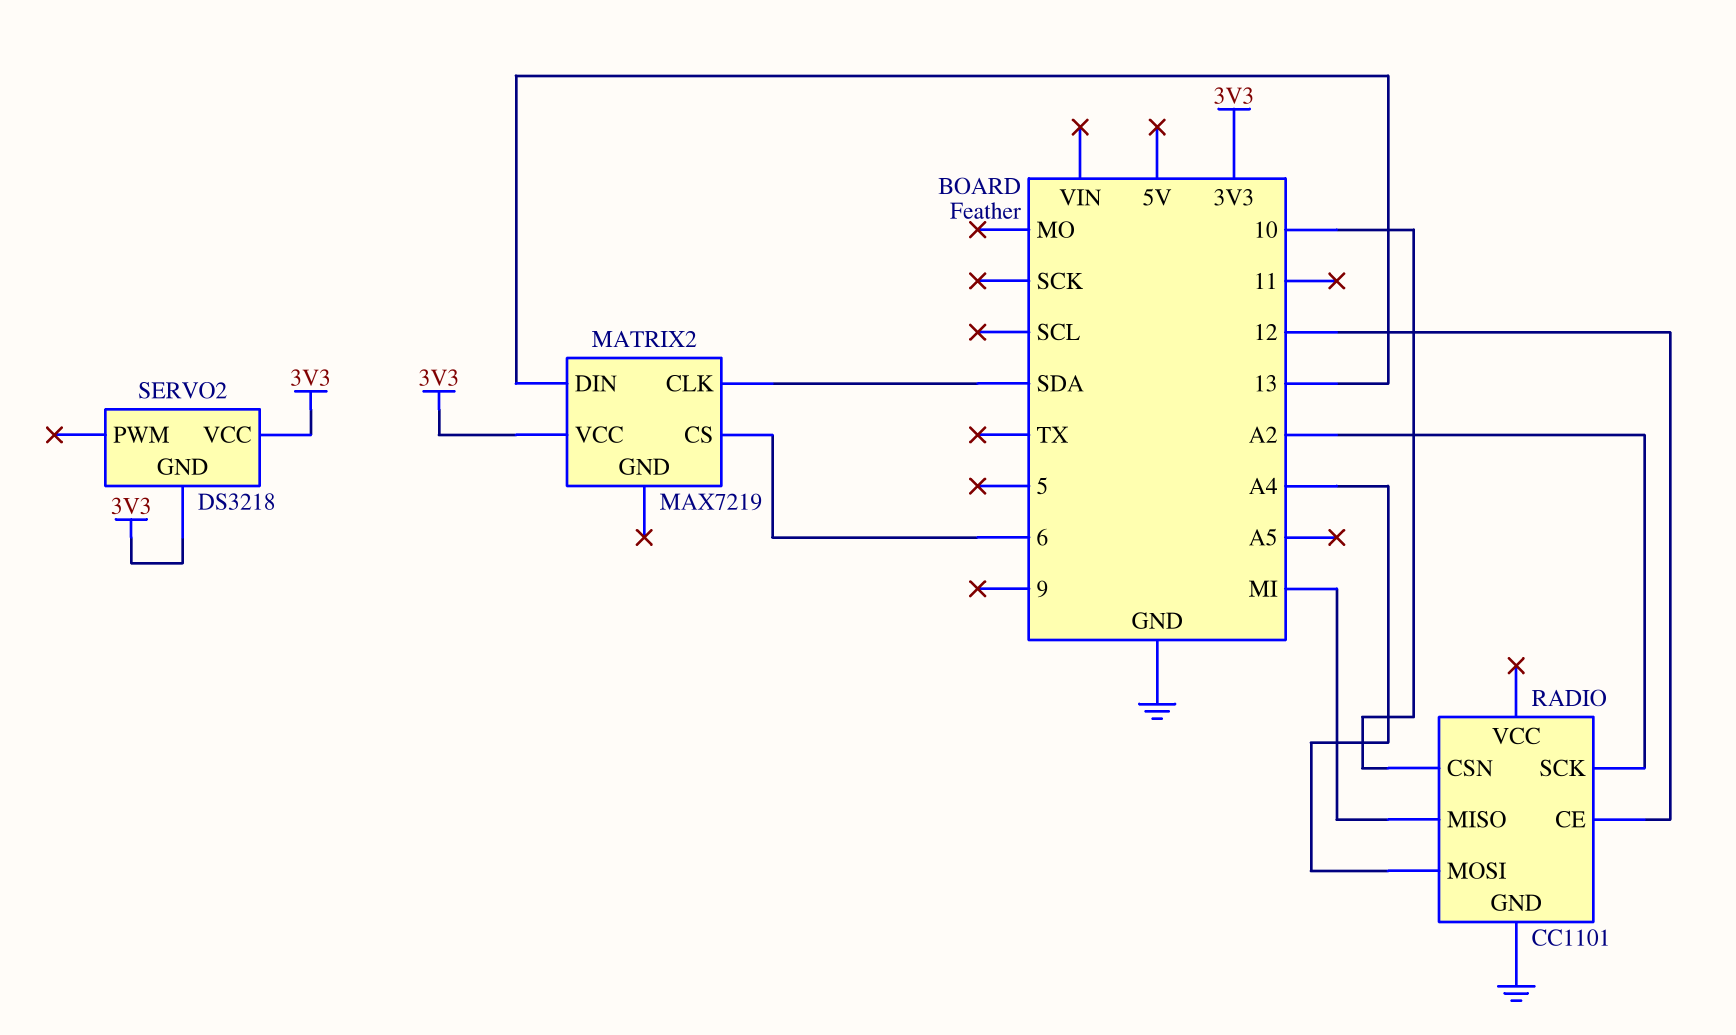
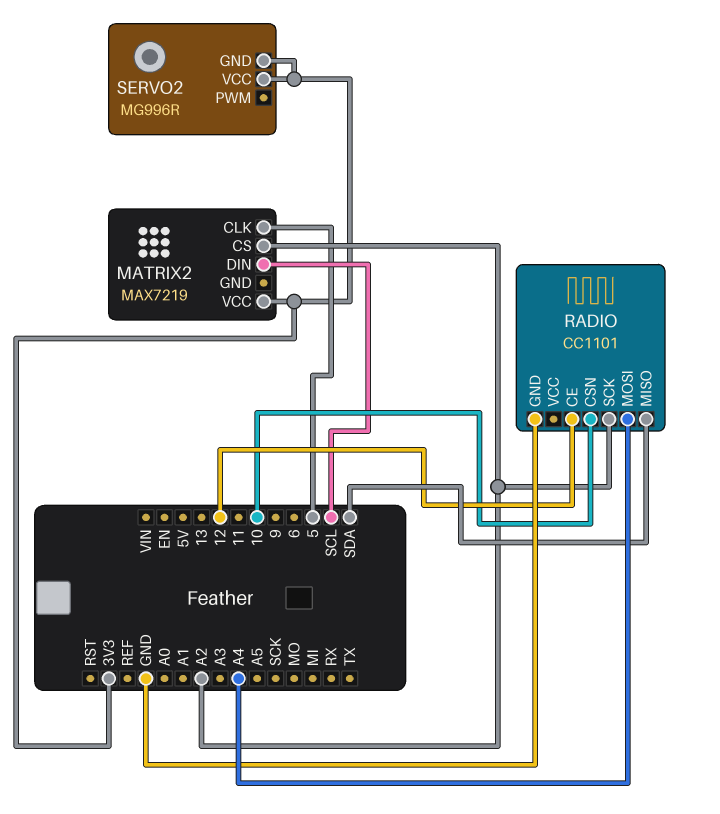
MATRIX2 pin CLK: SDA -> 5
MATRIX2 pin CS: 6 -> A2
MATRIX2 pin DIN: 13 -> SCL
RADIO pin MISO: MI -> SDA
SERVO2: DS3218 -> MG996R

